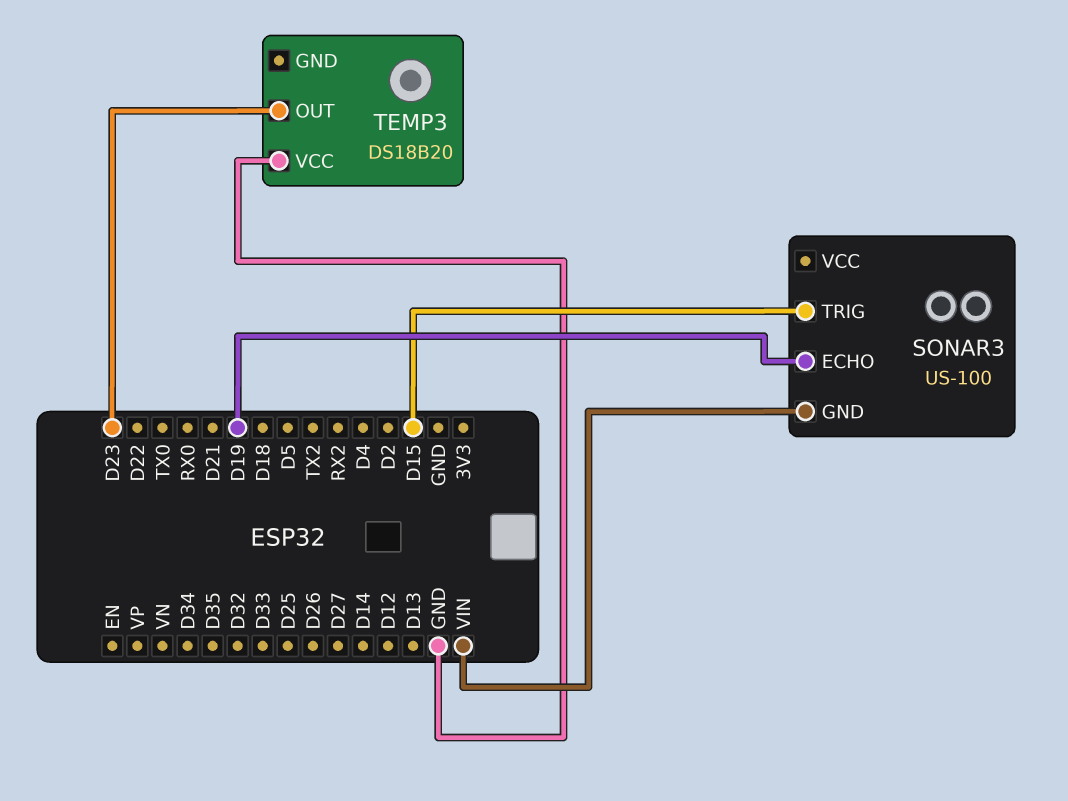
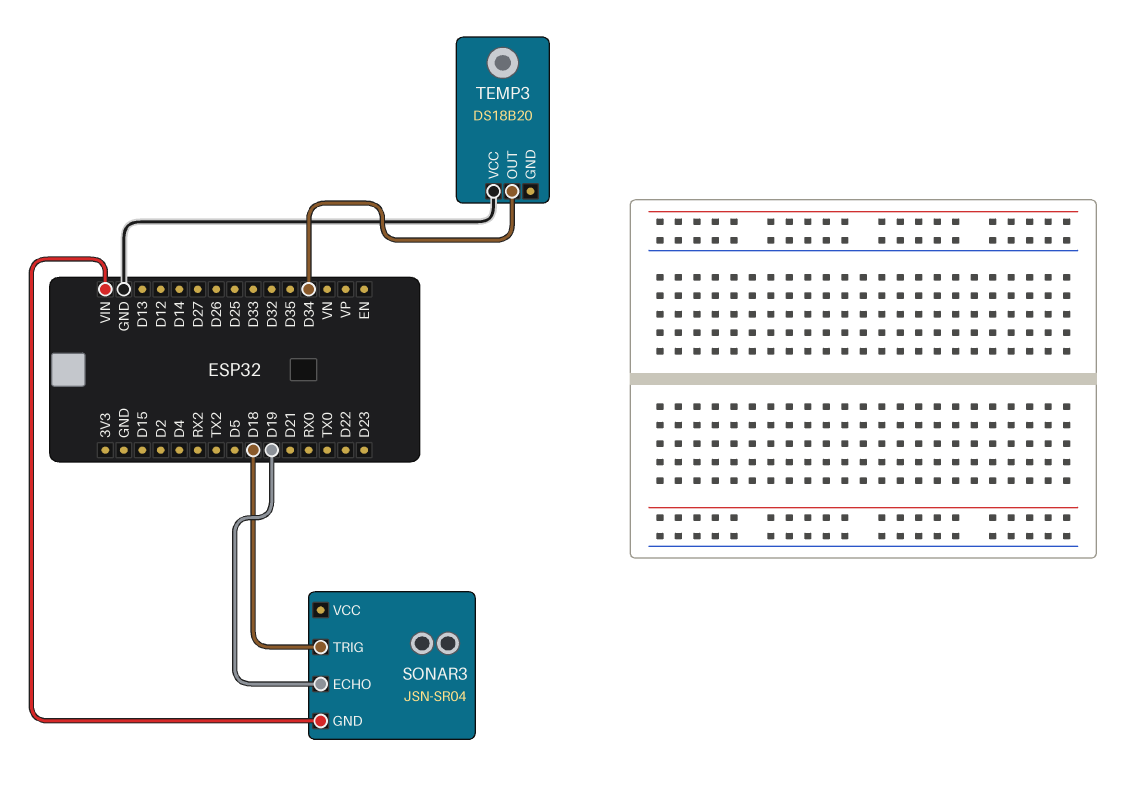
SONAR3: US-100 -> JSN-SR04
SONAR3 pin TRIG: D15 -> D18
TEMP3 pin OUT: D23 -> D34

